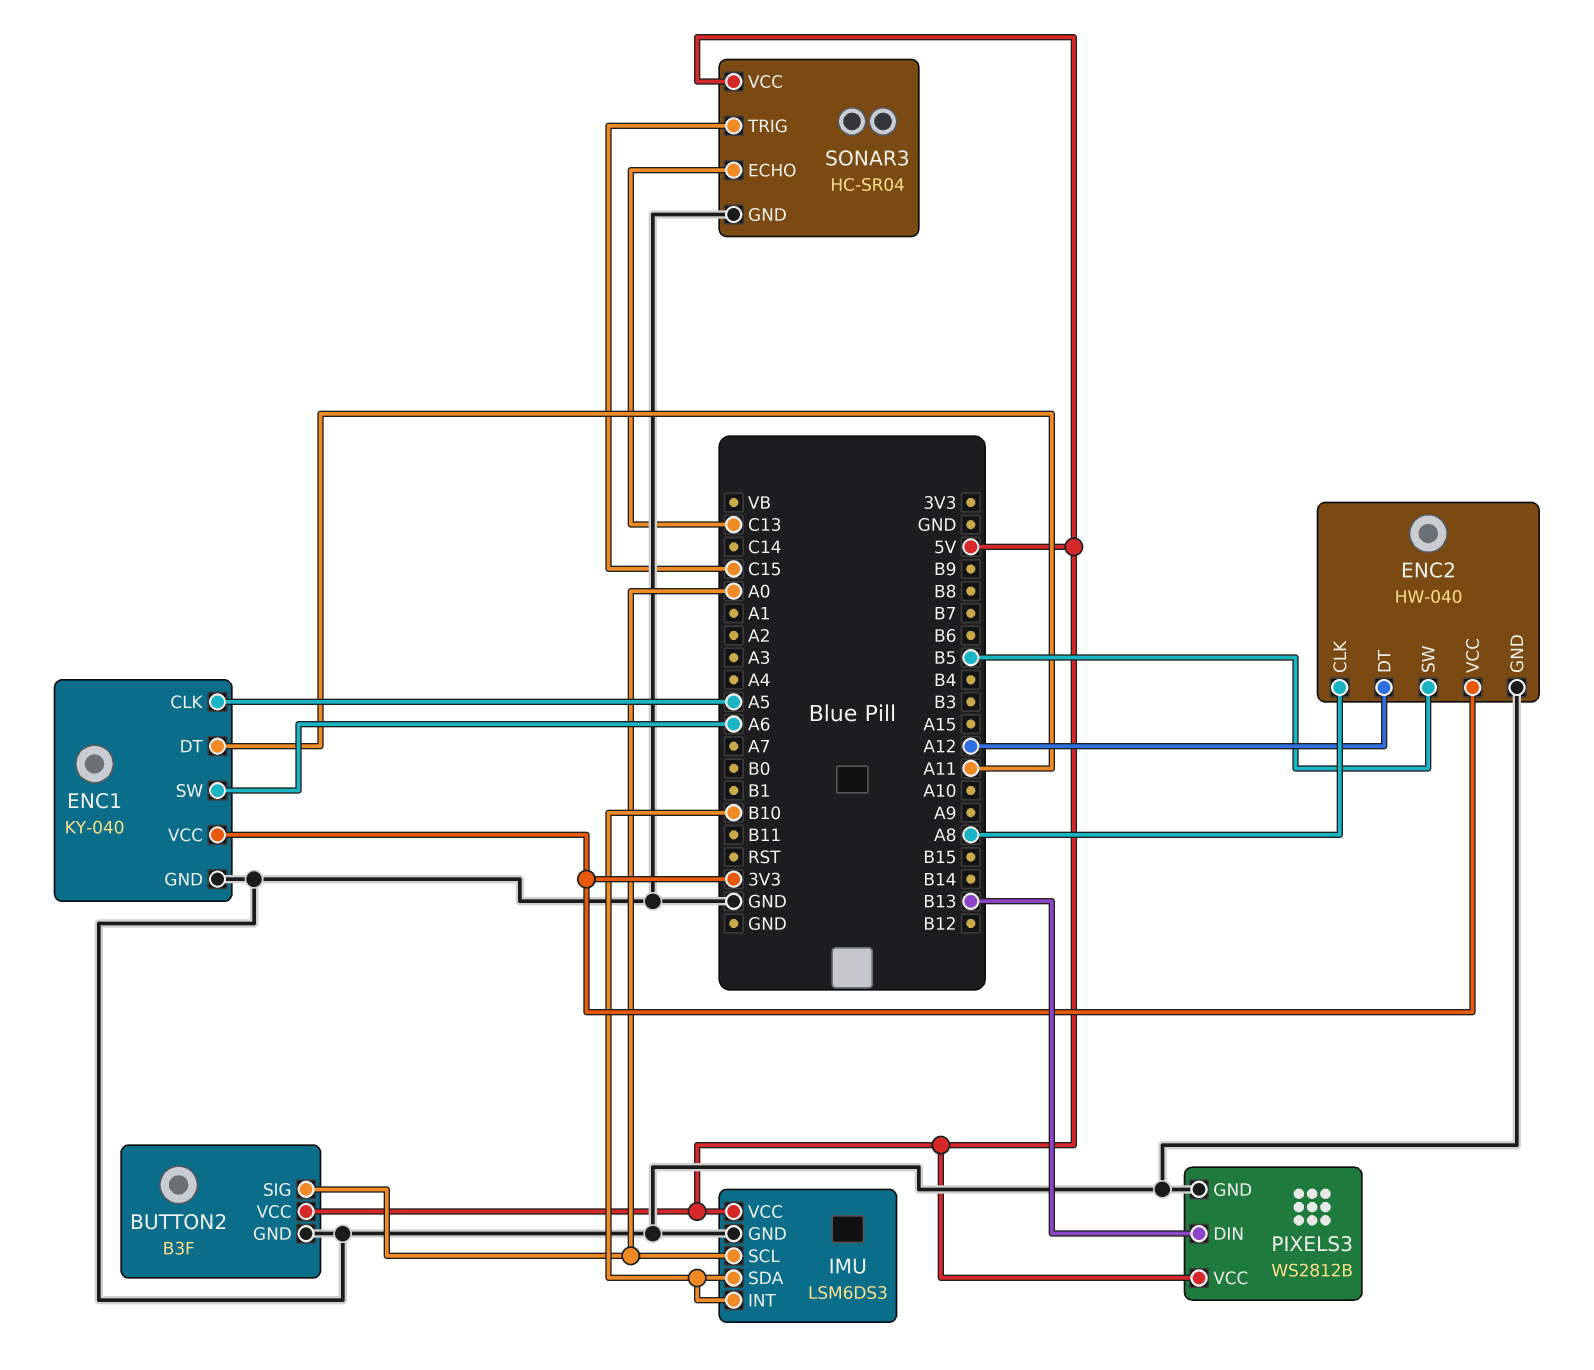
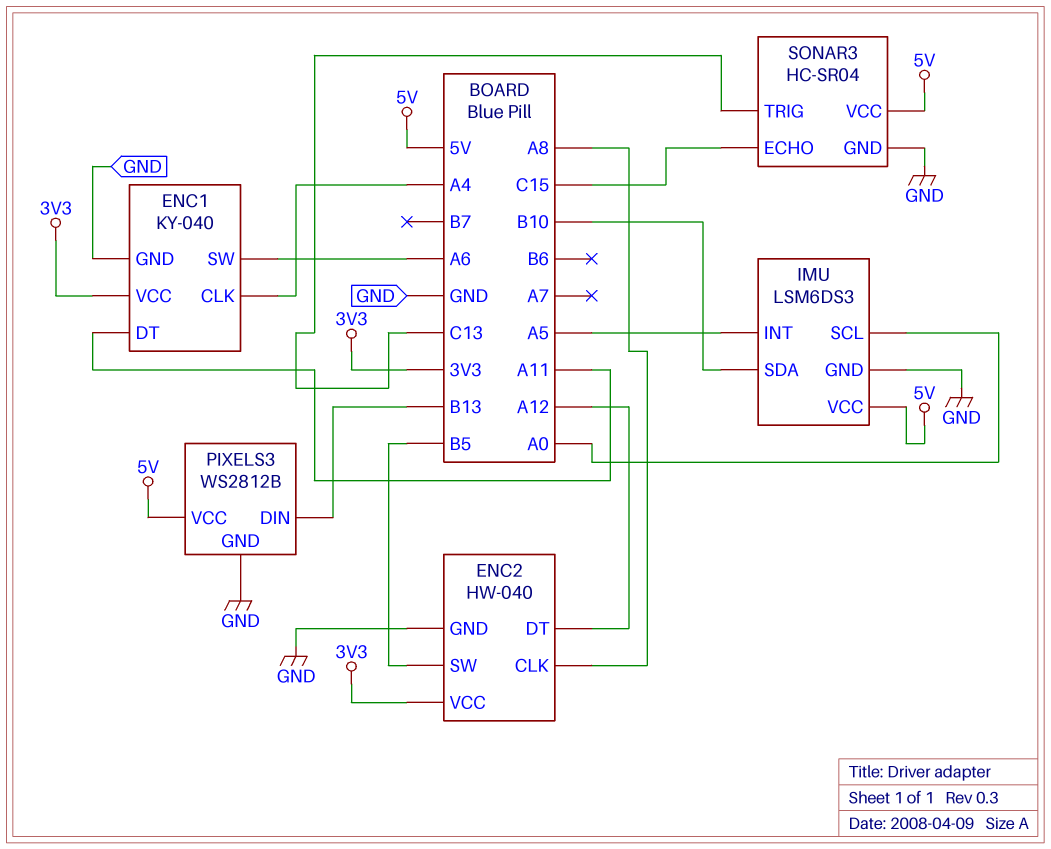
BUTTON2: B3F -> none
BUTTON2 pin GND: GND -> none
BUTTON2 pin SIG: A0 -> none
BUTTON2 pin VCC: 5V -> none
ENC1 pin CLK: A5 -> A4
IMU pin INT: B10 -> A5
SONAR3 pin ECHO: C13 -> C15
SONAR3 pin TRIG: C15 -> C13

